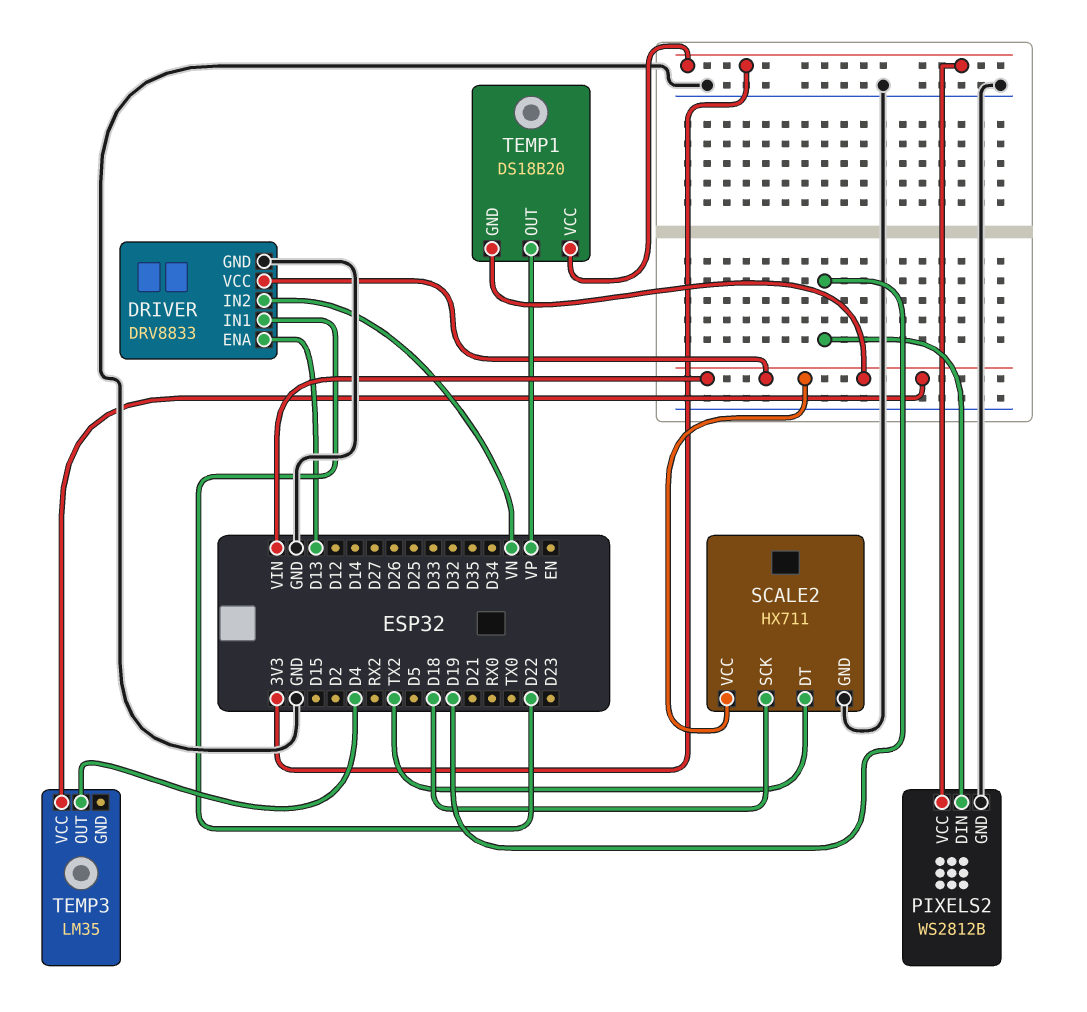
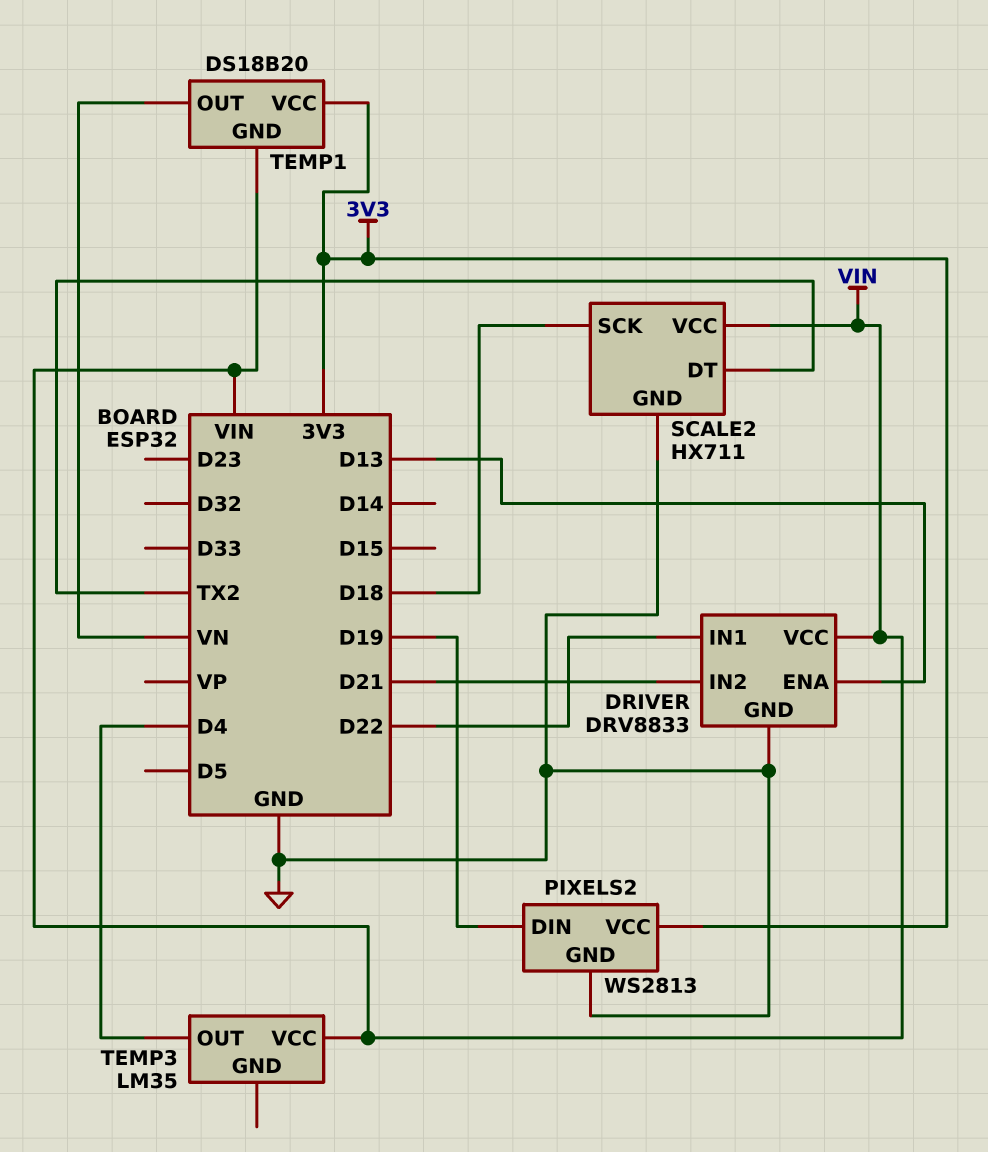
DRIVER pin IN2: VN -> D21
PIXELS2: WS2812B -> WS2813
TEMP1 pin OUT: VP -> VN

